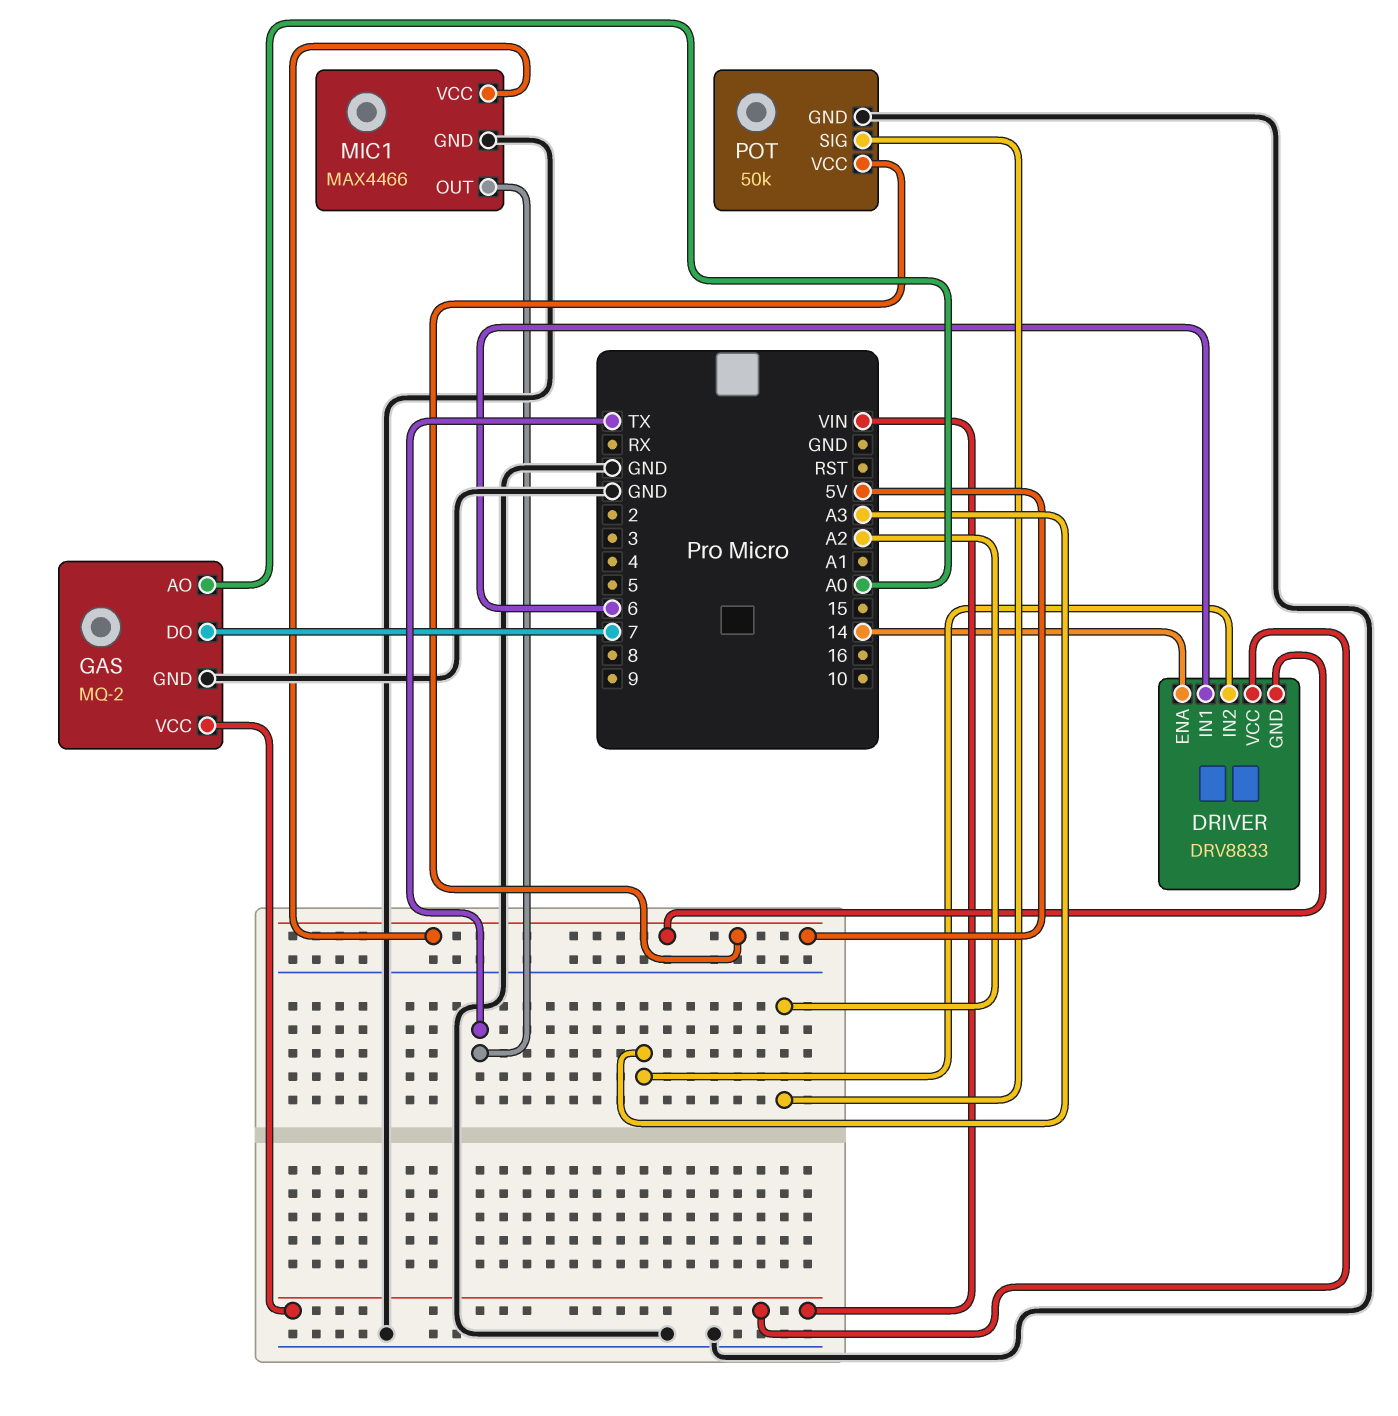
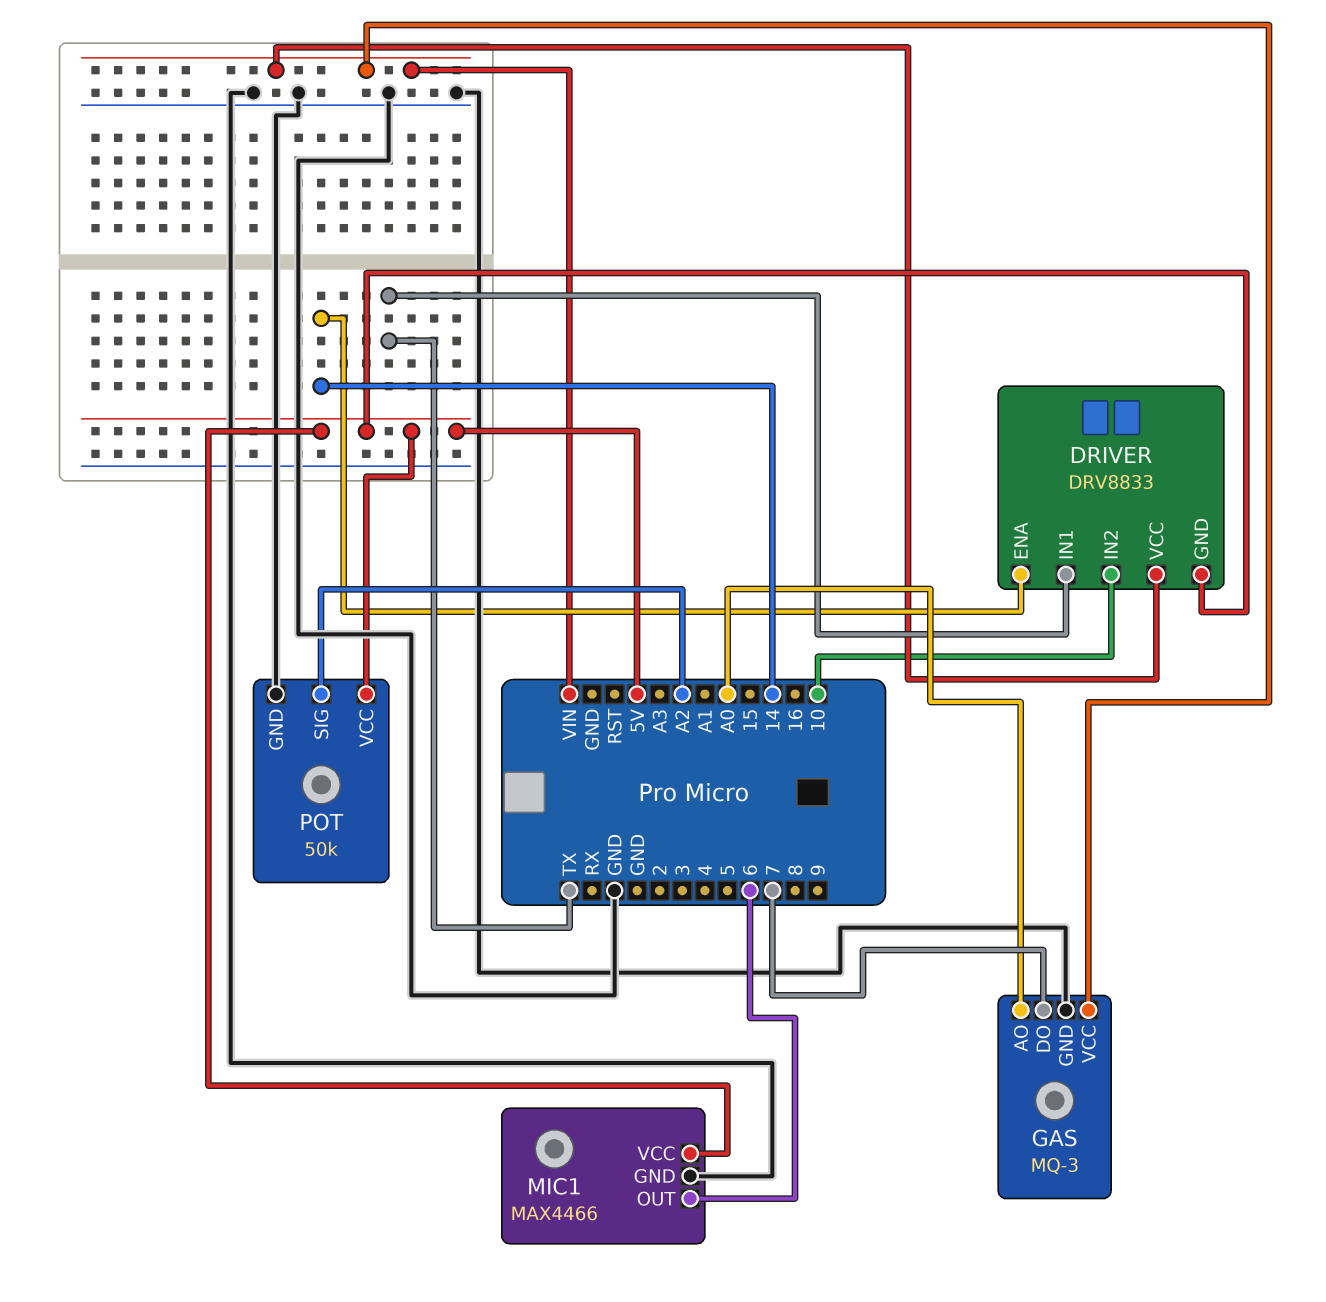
DRIVER pin IN1: 6 -> TX
DRIVER pin IN2: A3 -> 10
GAS: MQ-2 -> MQ-3
MIC1 pin OUT: TX -> 6

